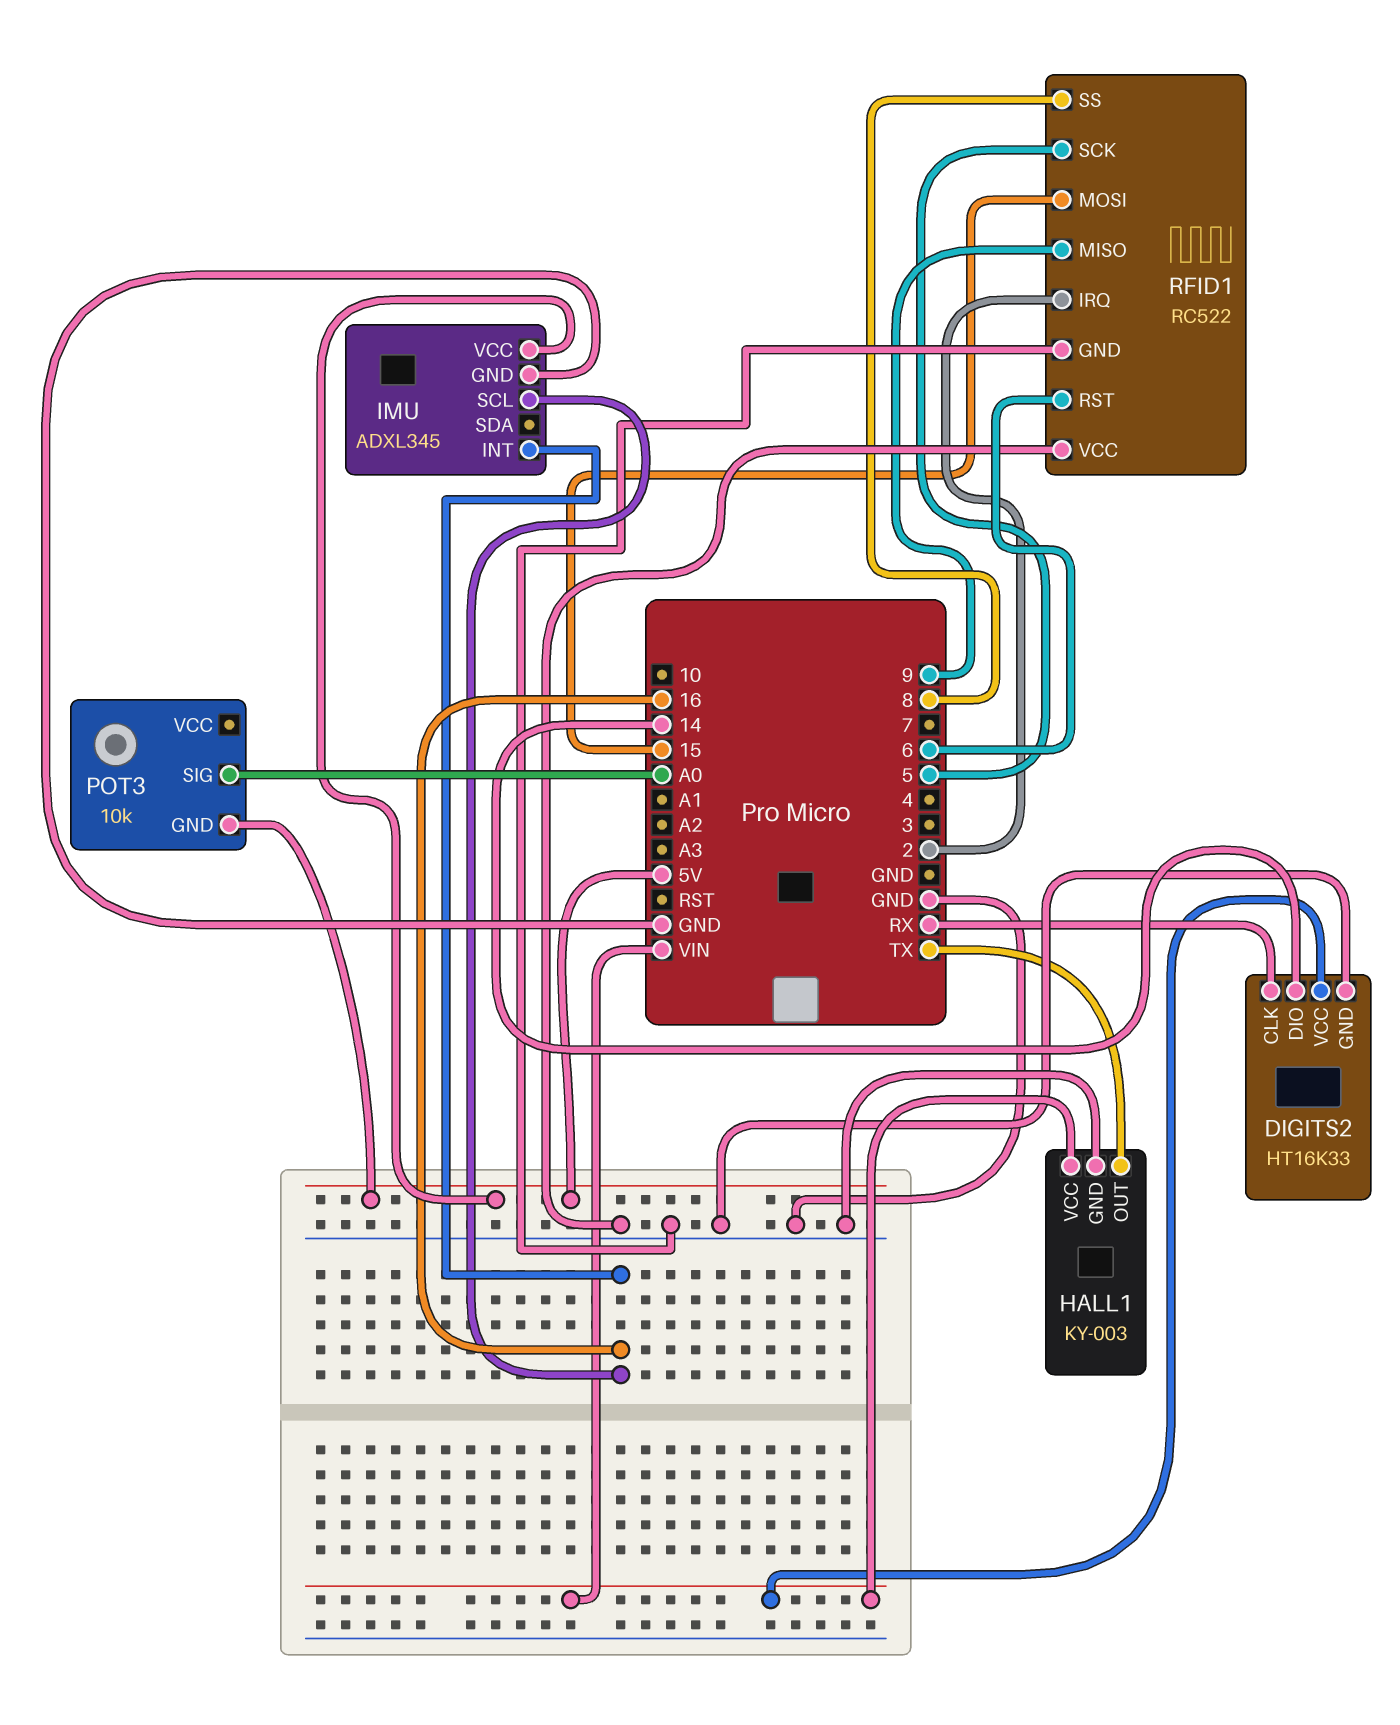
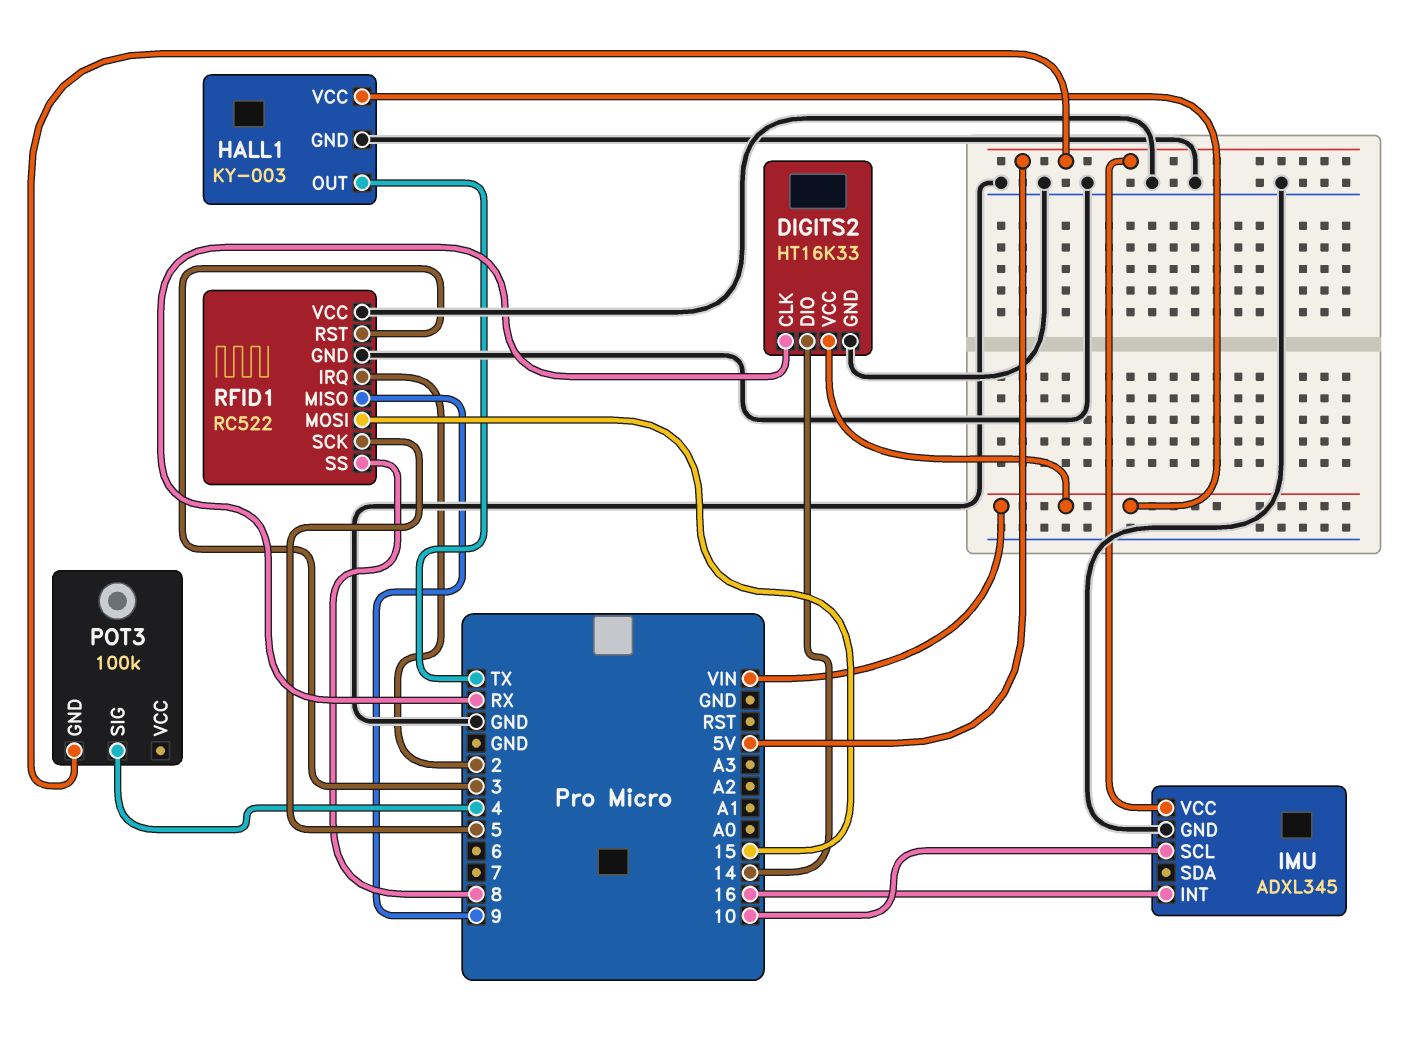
IMU pin SCL: 16 -> 10
POT3: 10k -> 100k
POT3 pin SIG: A0 -> 4
RFID1 pin RST: 6 -> 3

